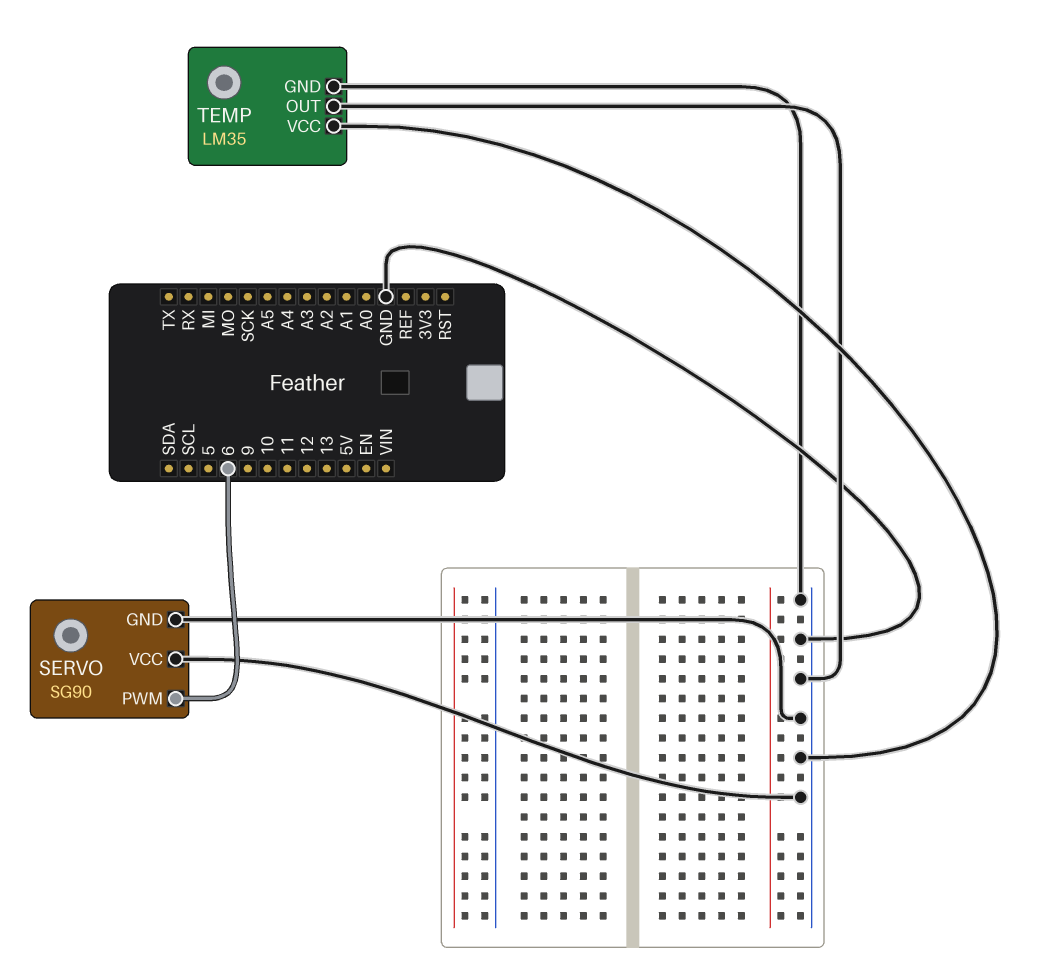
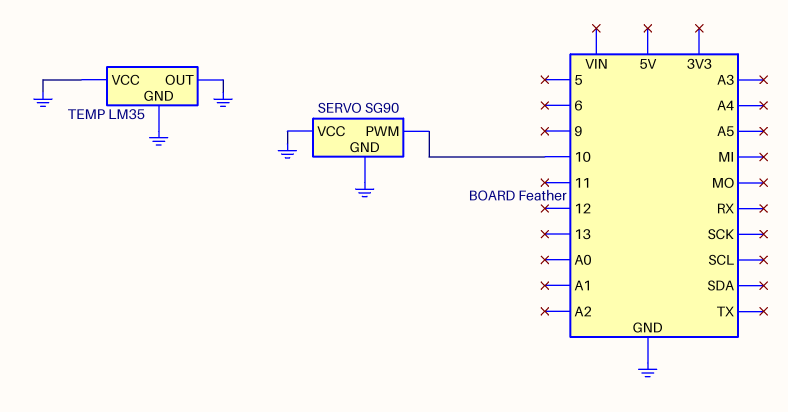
SERVO pin PWM: 6 -> 10

